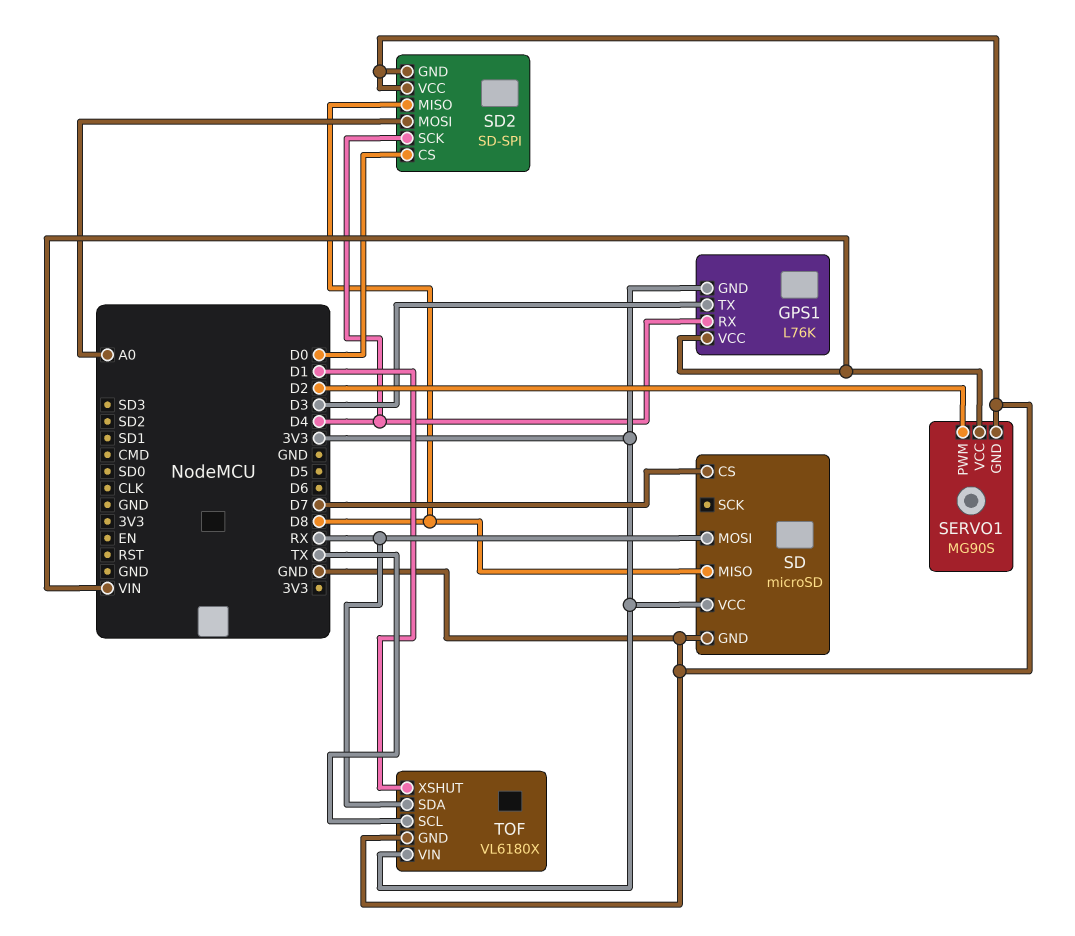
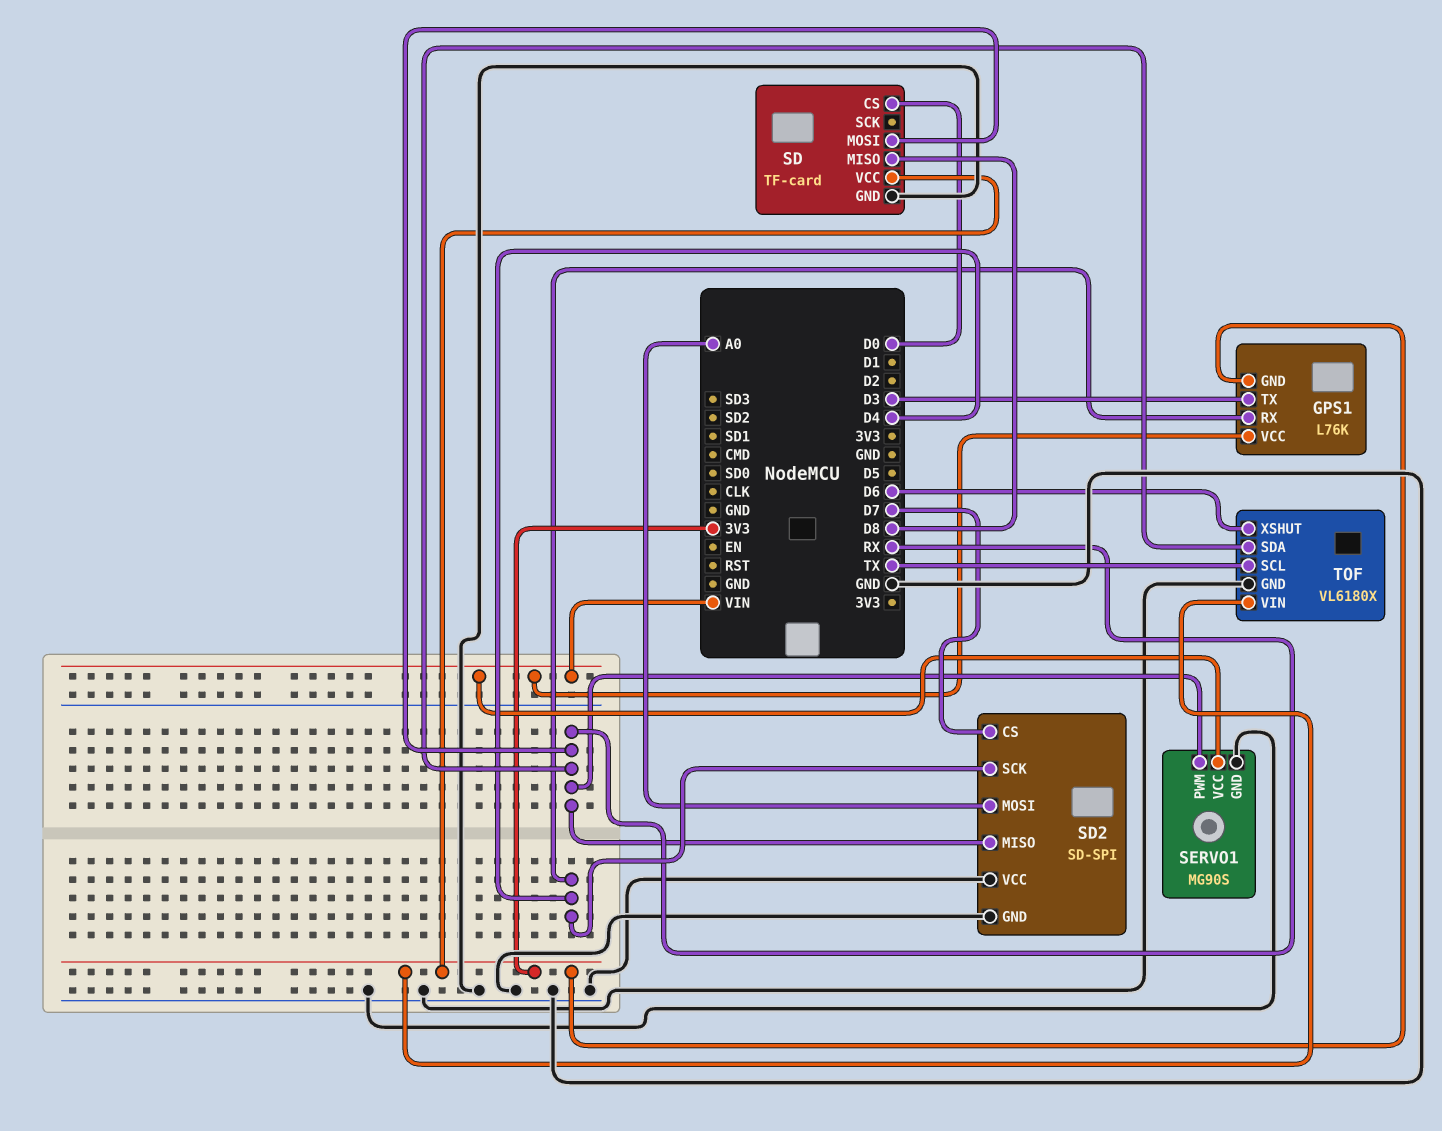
SD: microSD -> TF-card
SD pin CS: D7 -> D0
SD2 pin CS: D0 -> D7
SD2 pin MISO: D8 -> RX
SERVO1 pin PWM: D2 -> RX
TOF pin XSHUT: D1 -> D6

